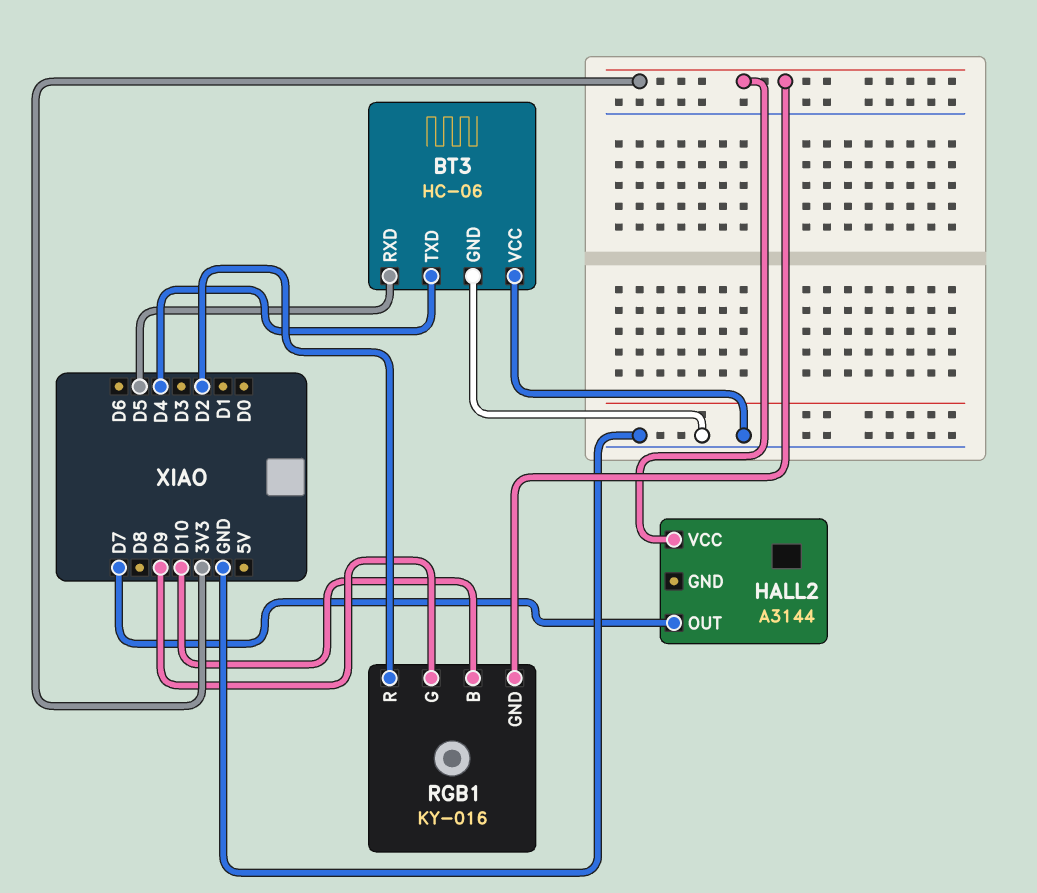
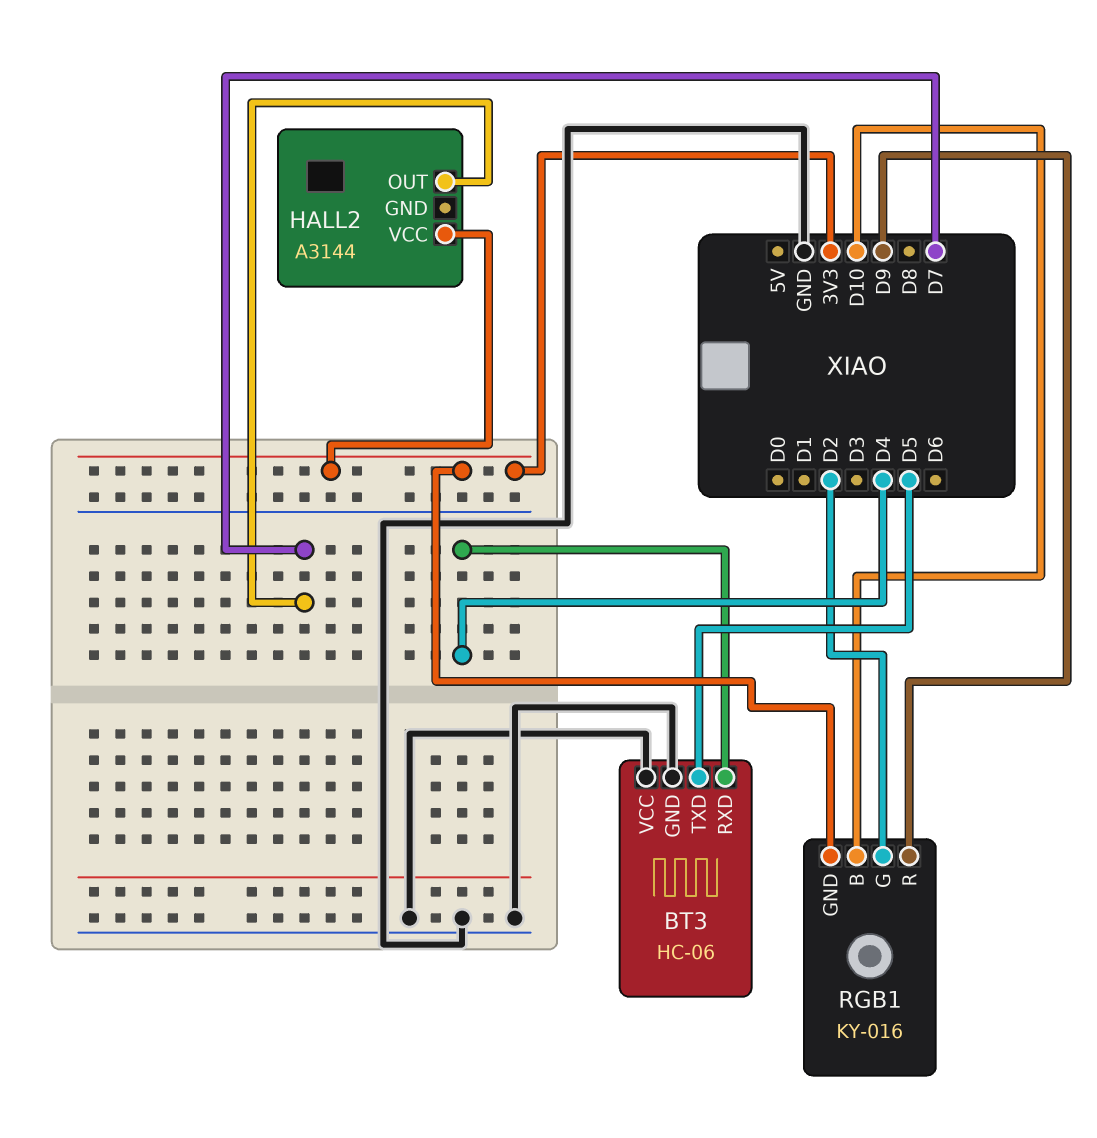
BT3 pin RXD: D5 -> D4
BT3 pin TXD: D4 -> D5
RGB1 pin G: D9 -> D2
RGB1 pin R: D2 -> D9

